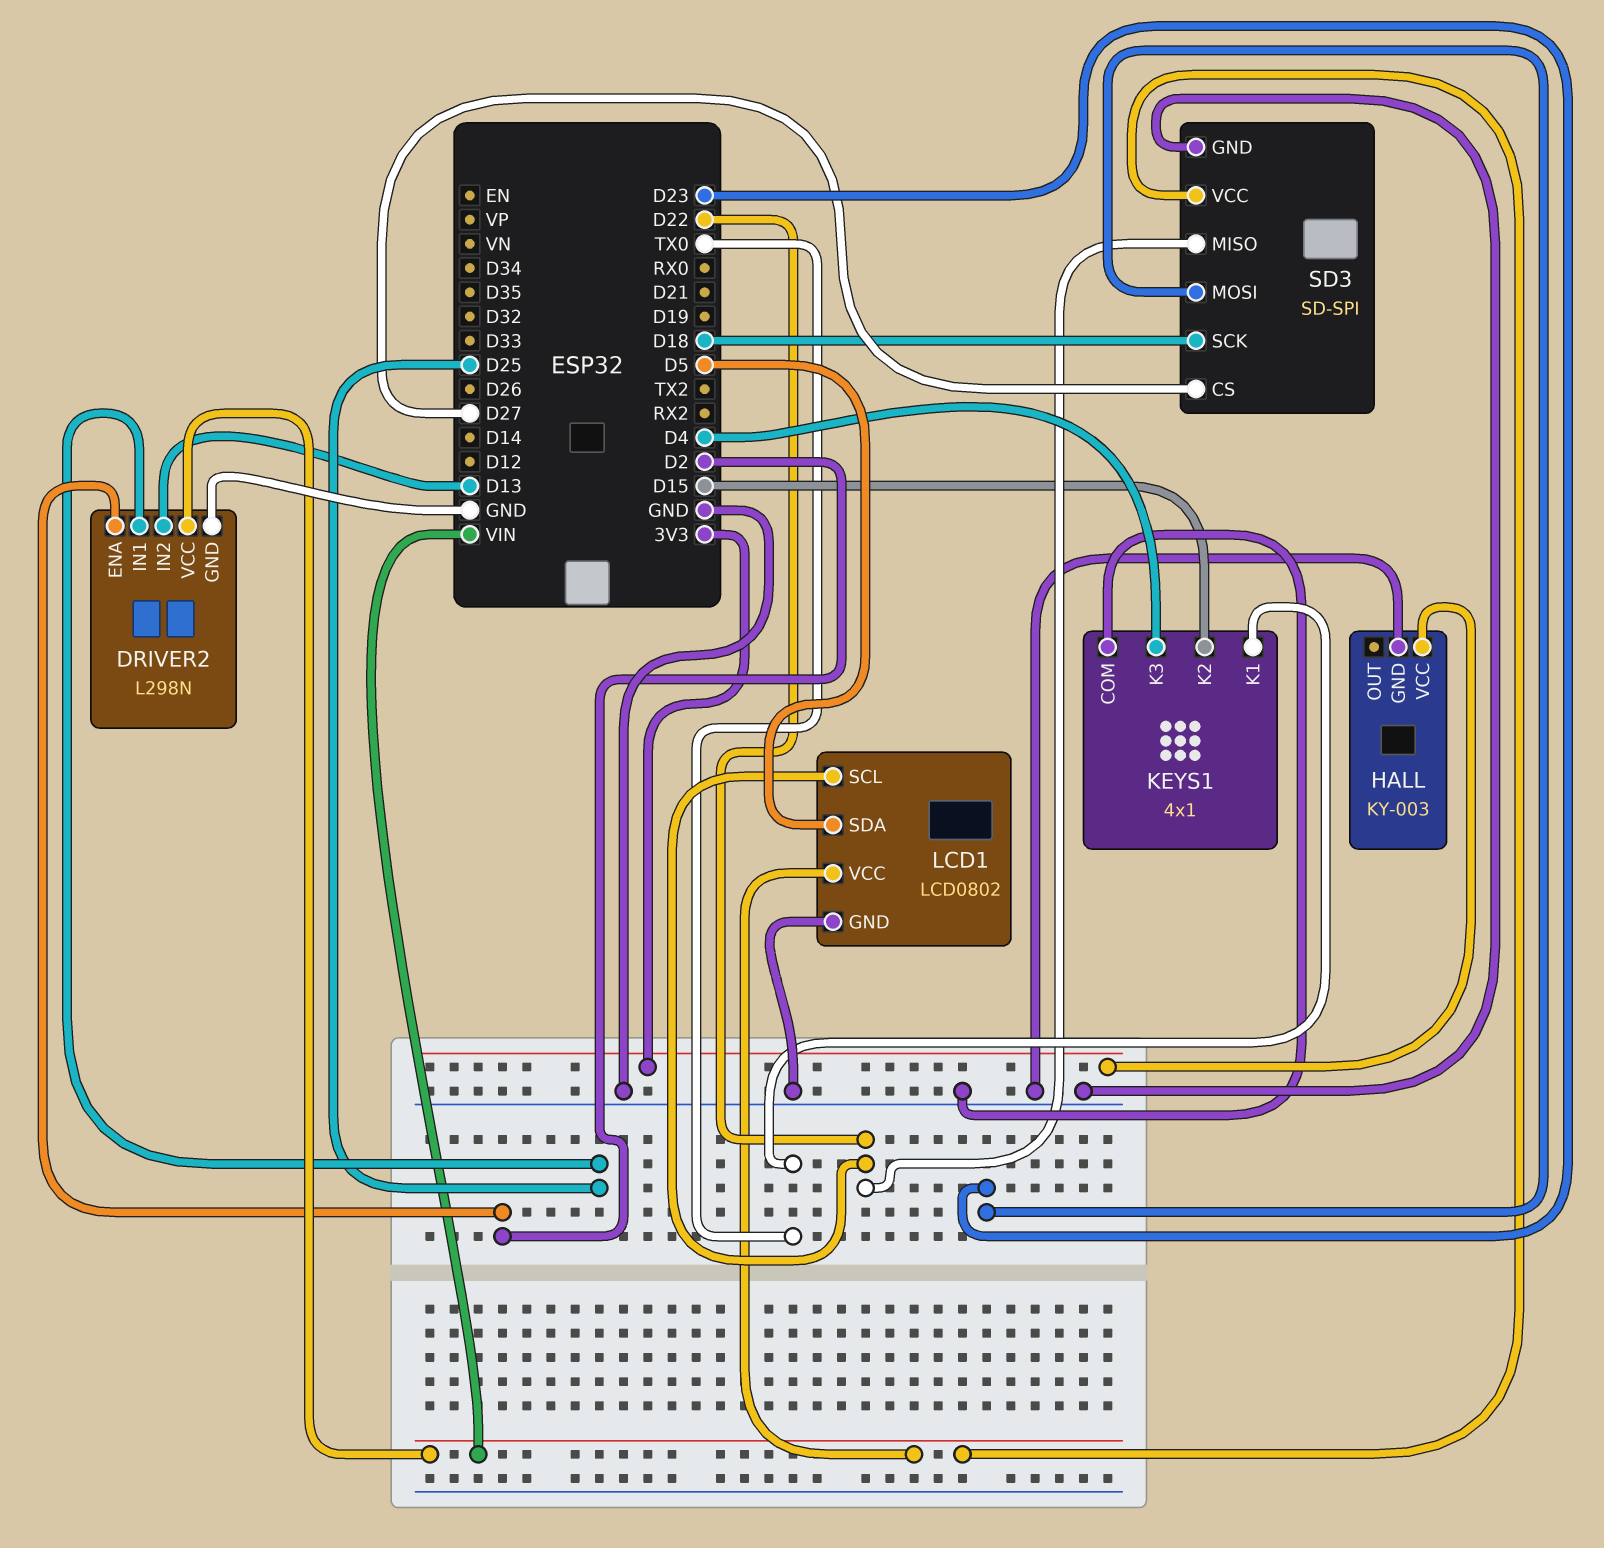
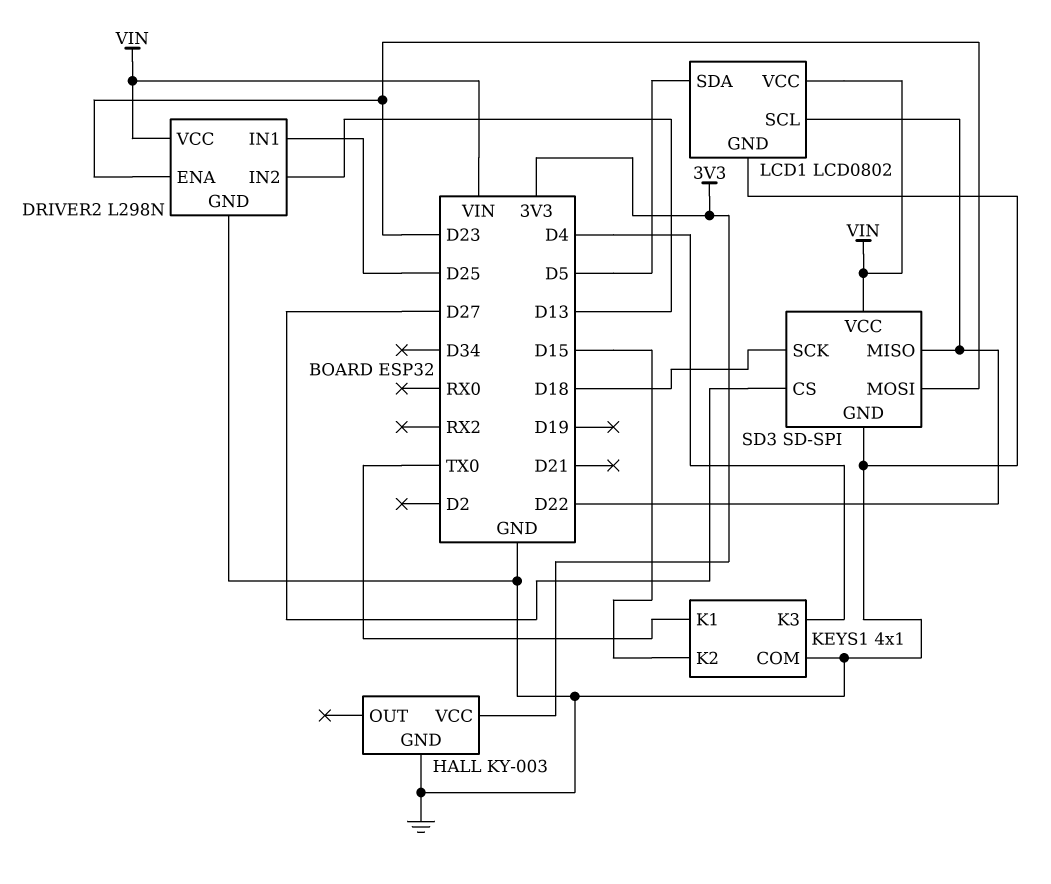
DRIVER2 pin ENA: D2 -> D23

